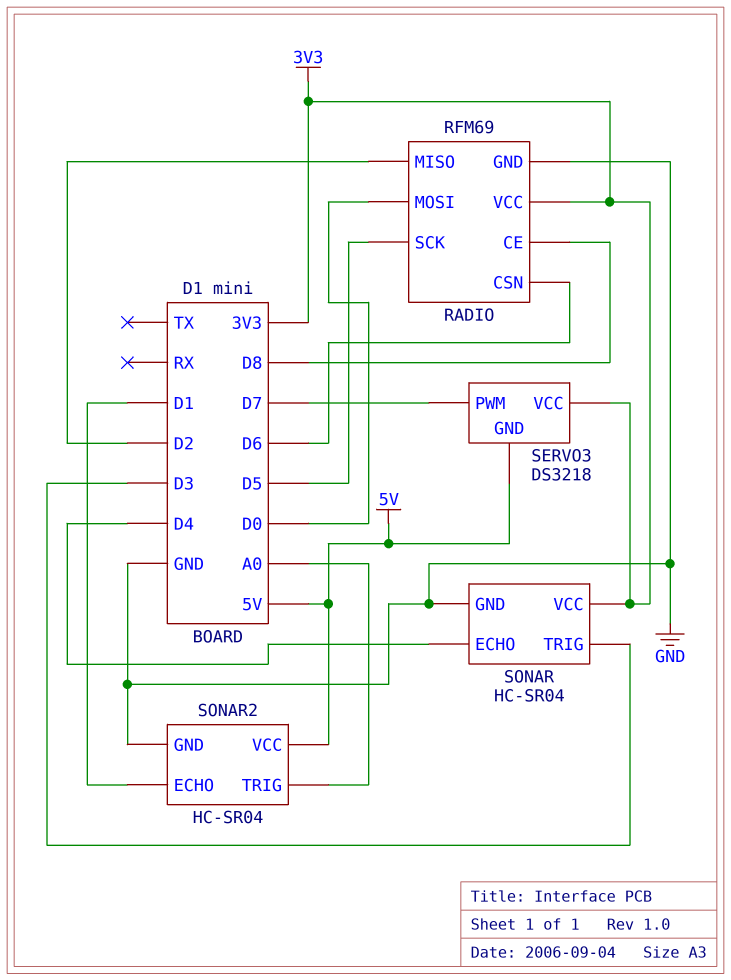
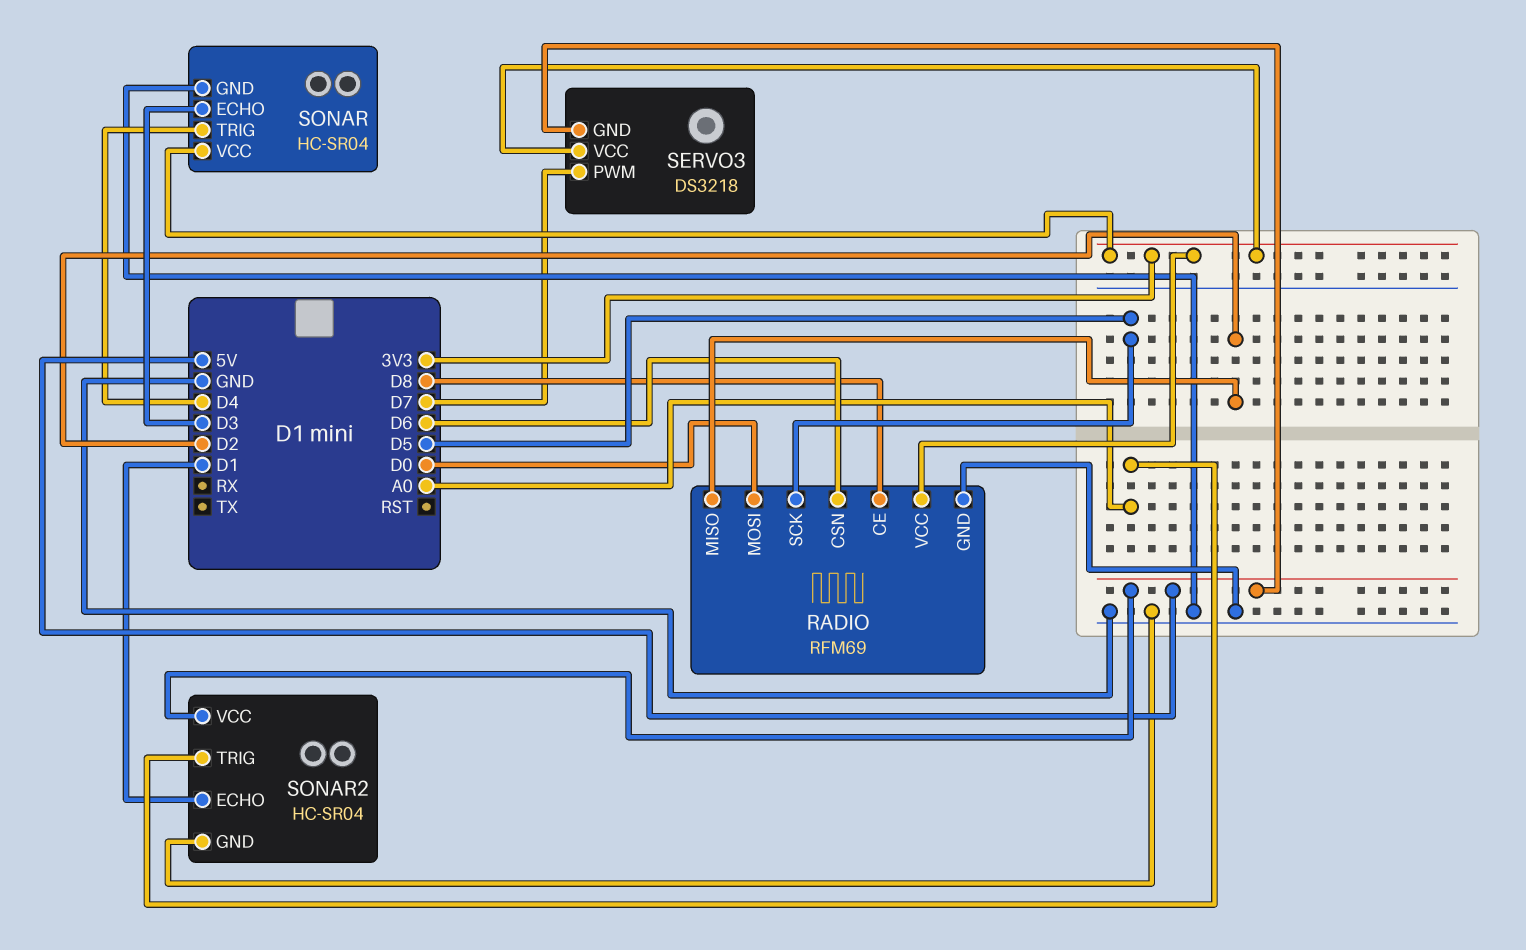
SONAR pin ECHO: D4 -> D3
SONAR pin TRIG: D3 -> D4

